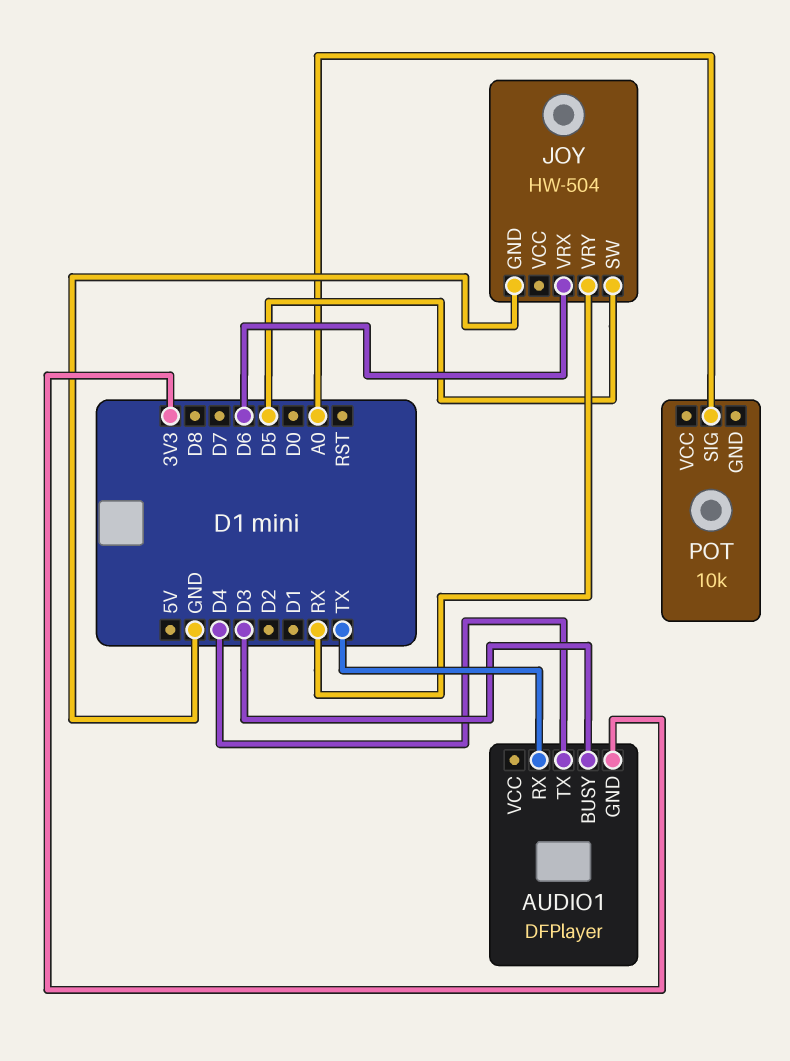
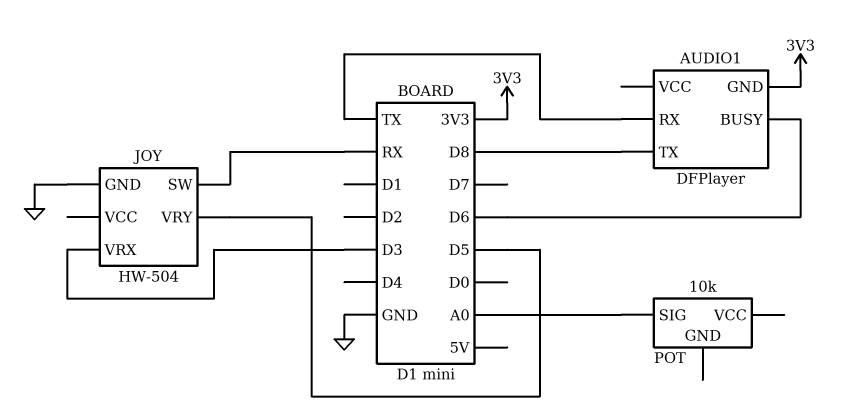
AUDIO1 pin BUSY: D3 -> D6
AUDIO1 pin TX: D4 -> D8
JOY pin SW: D5 -> RX
JOY pin VRX: D6 -> D3
JOY pin VRY: RX -> D5

